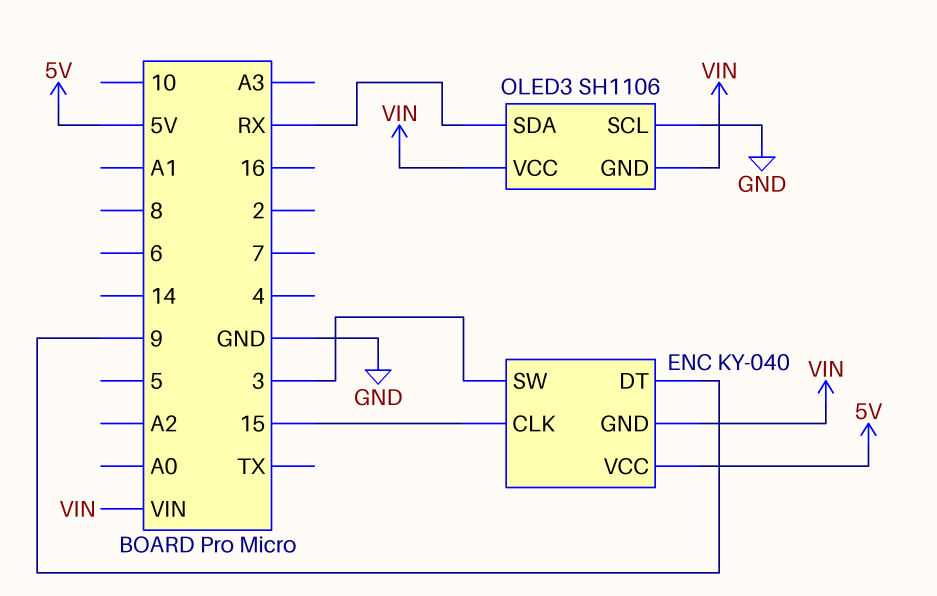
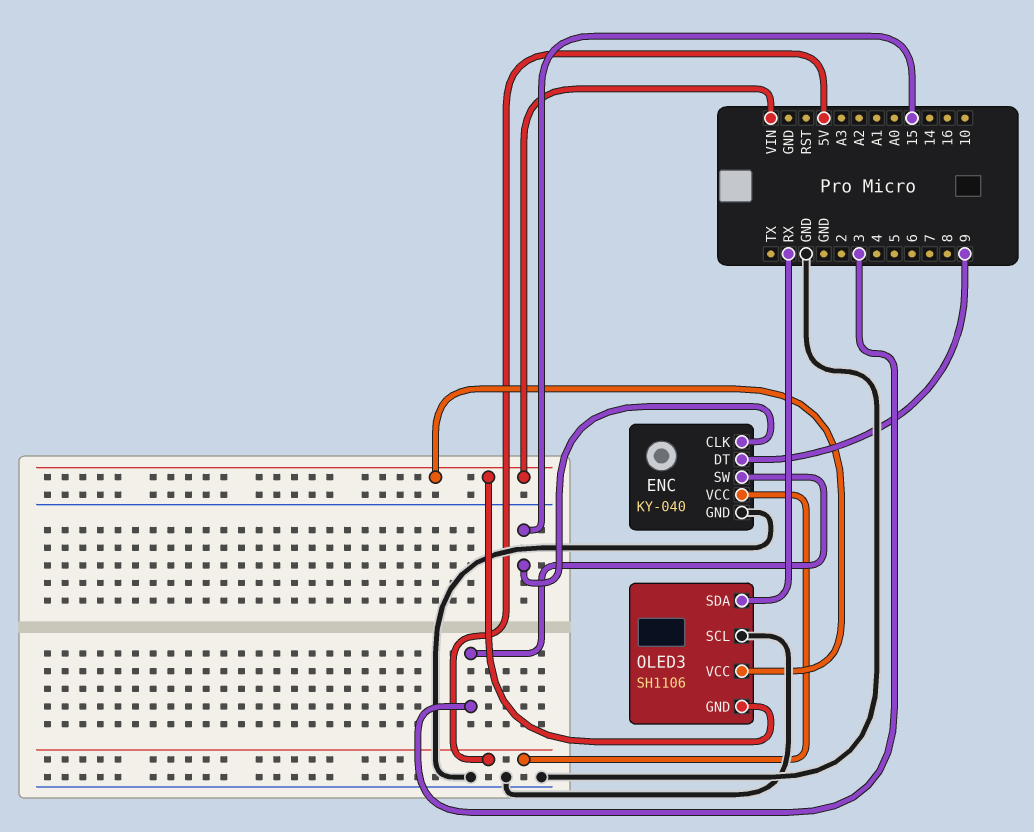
ENC pin GND: VIN -> GND

